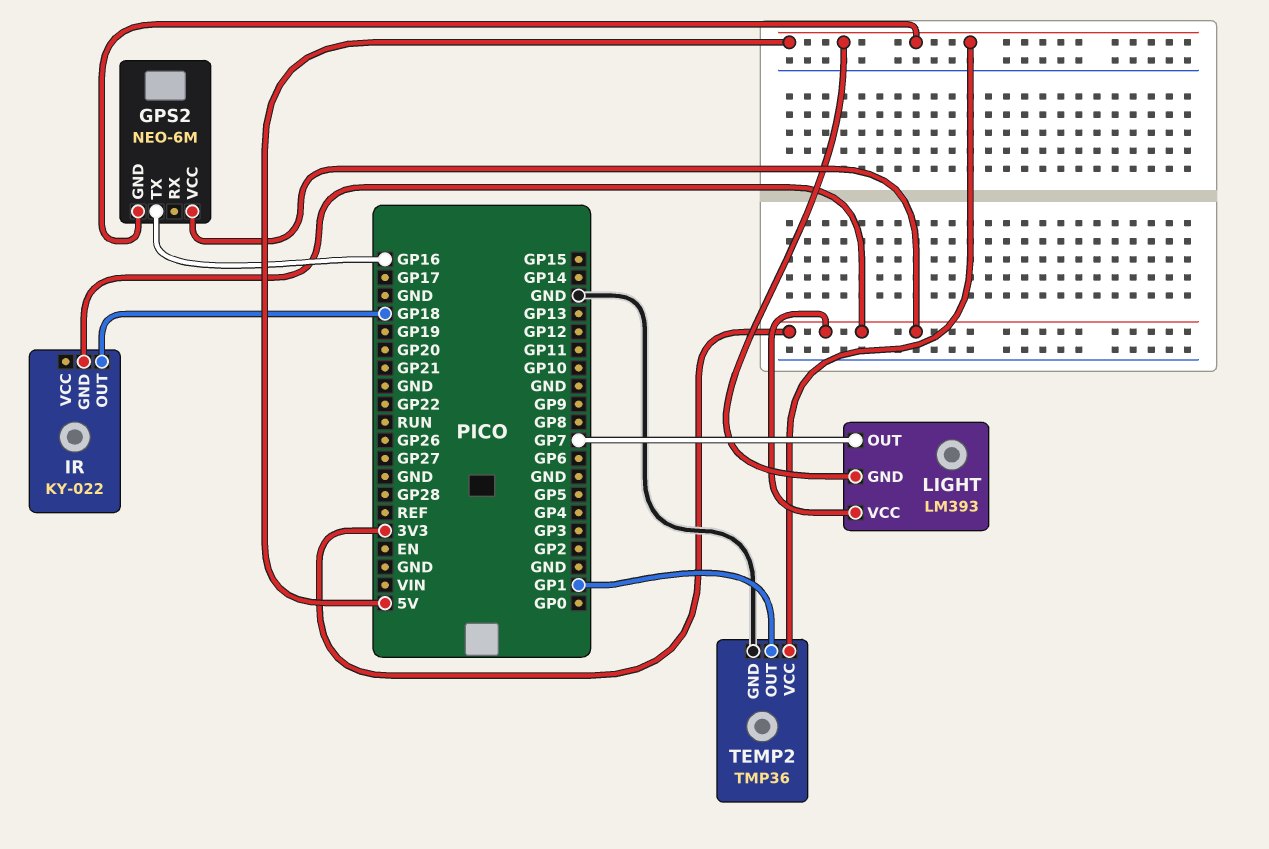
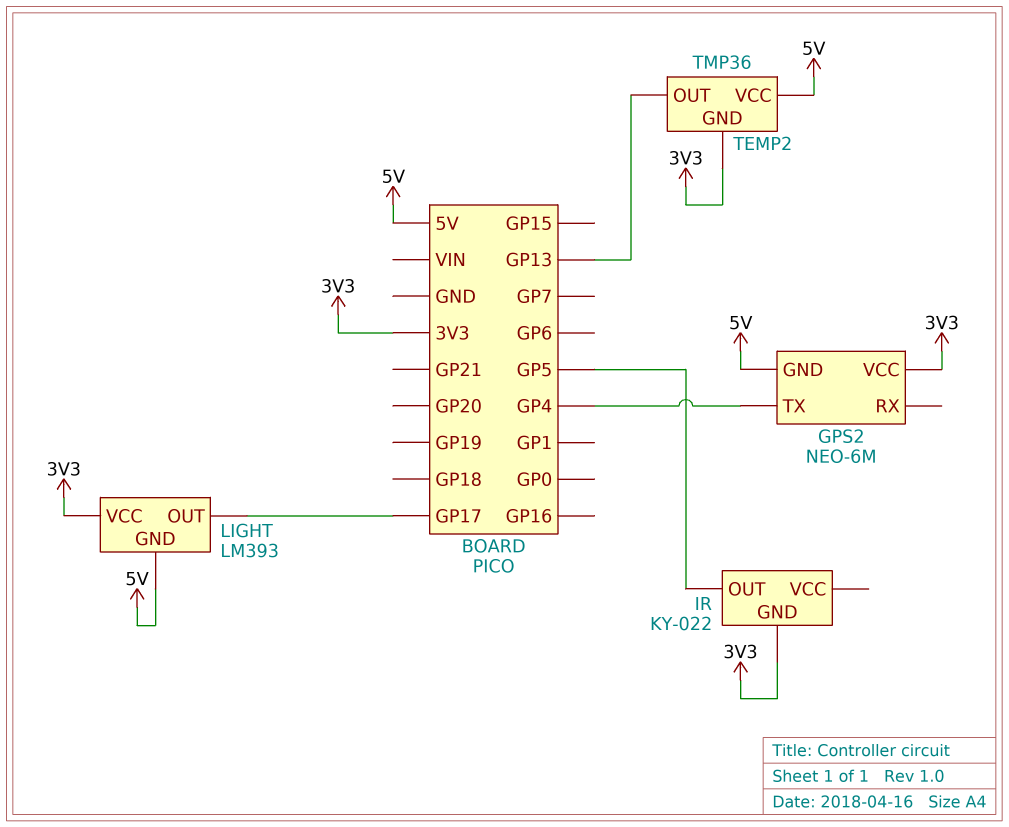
GPS2 pin TX: GP16 -> GP4
IR pin OUT: GP18 -> GP5
LIGHT pin OUT: GP7 -> GP17
TEMP2 pin GND: GND -> 3V3
TEMP2 pin OUT: GP1 -> GP13

